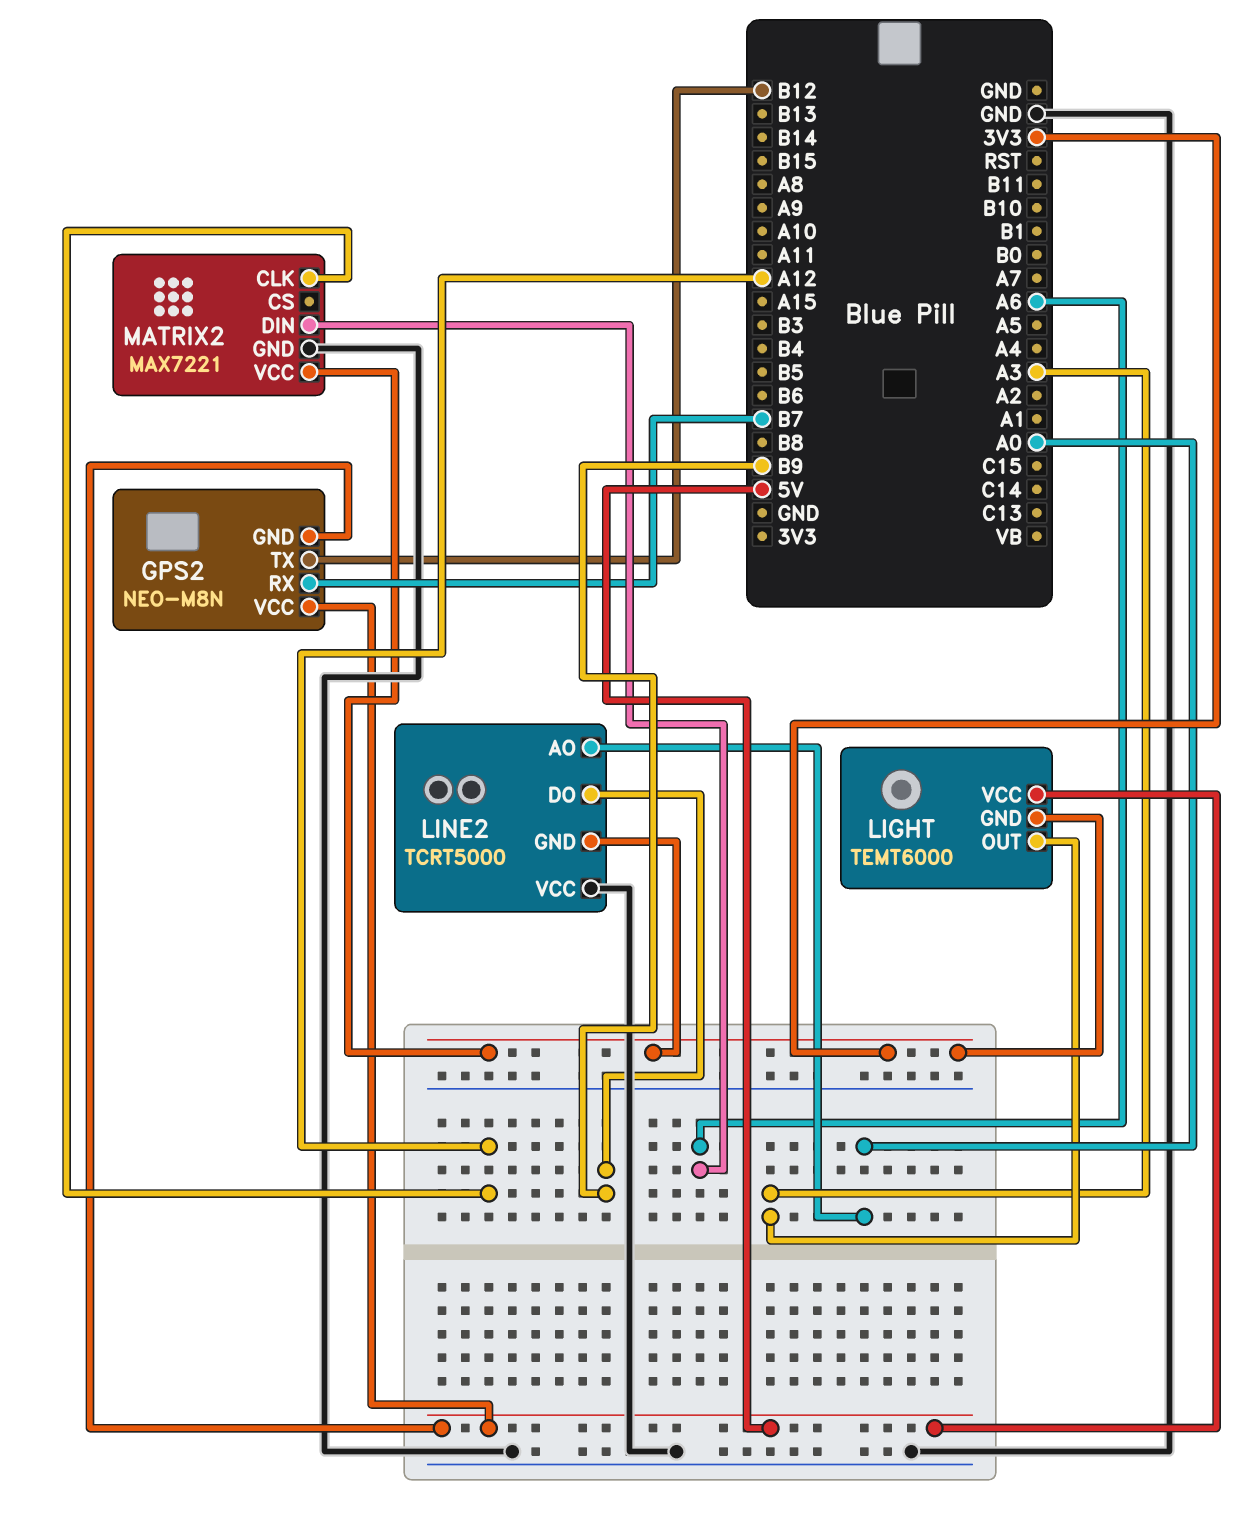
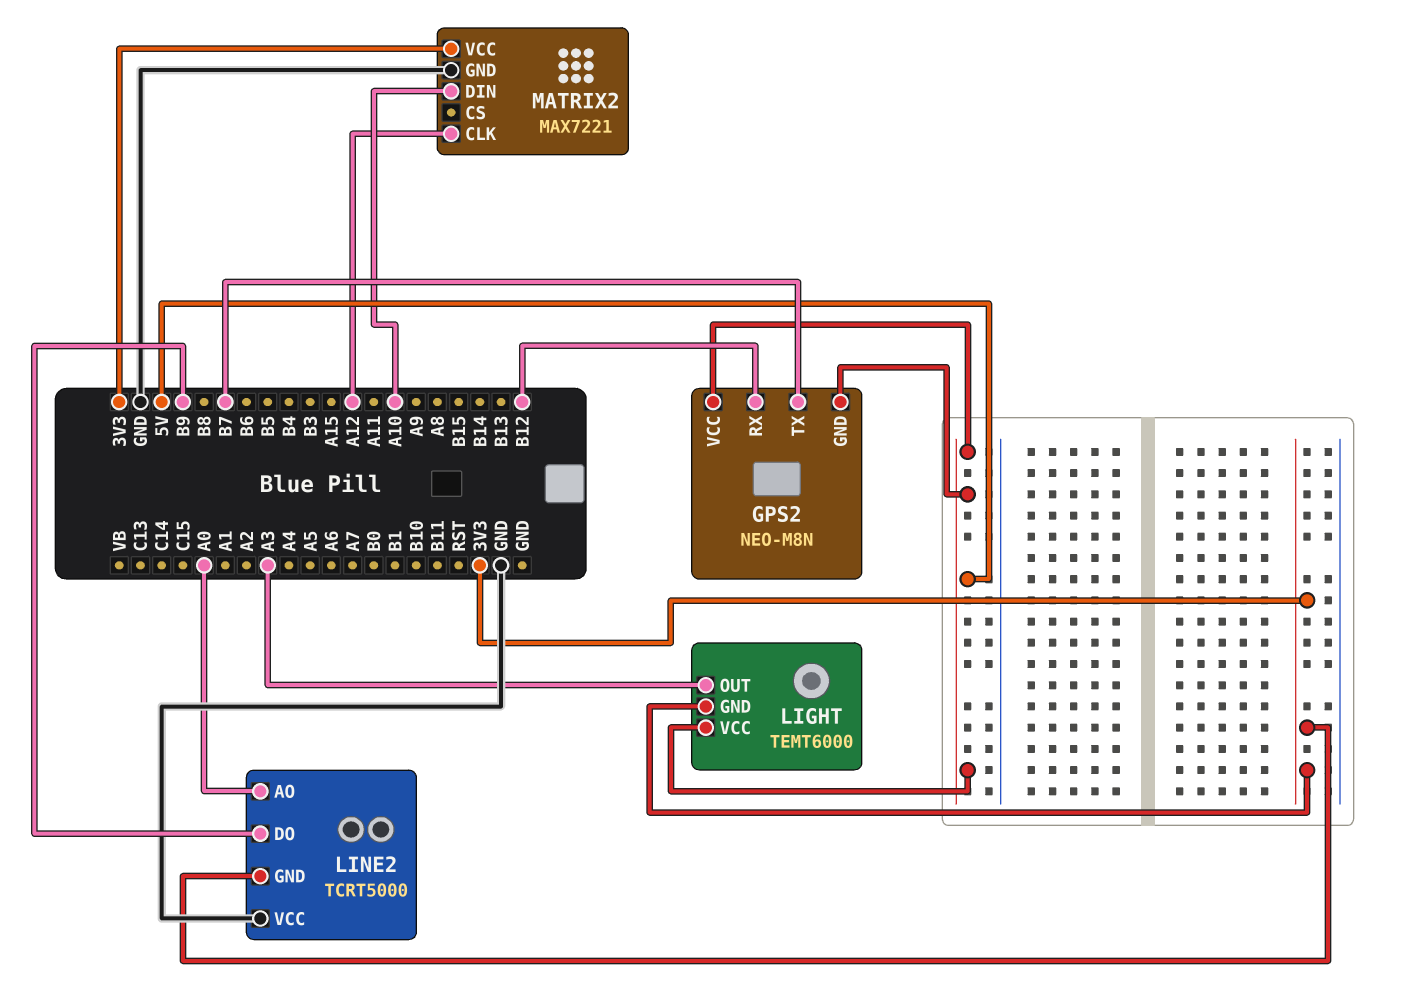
GPS2 pin RX: B7 -> B12
GPS2 pin TX: B12 -> B7
MATRIX2 pin DIN: A6 -> A10

